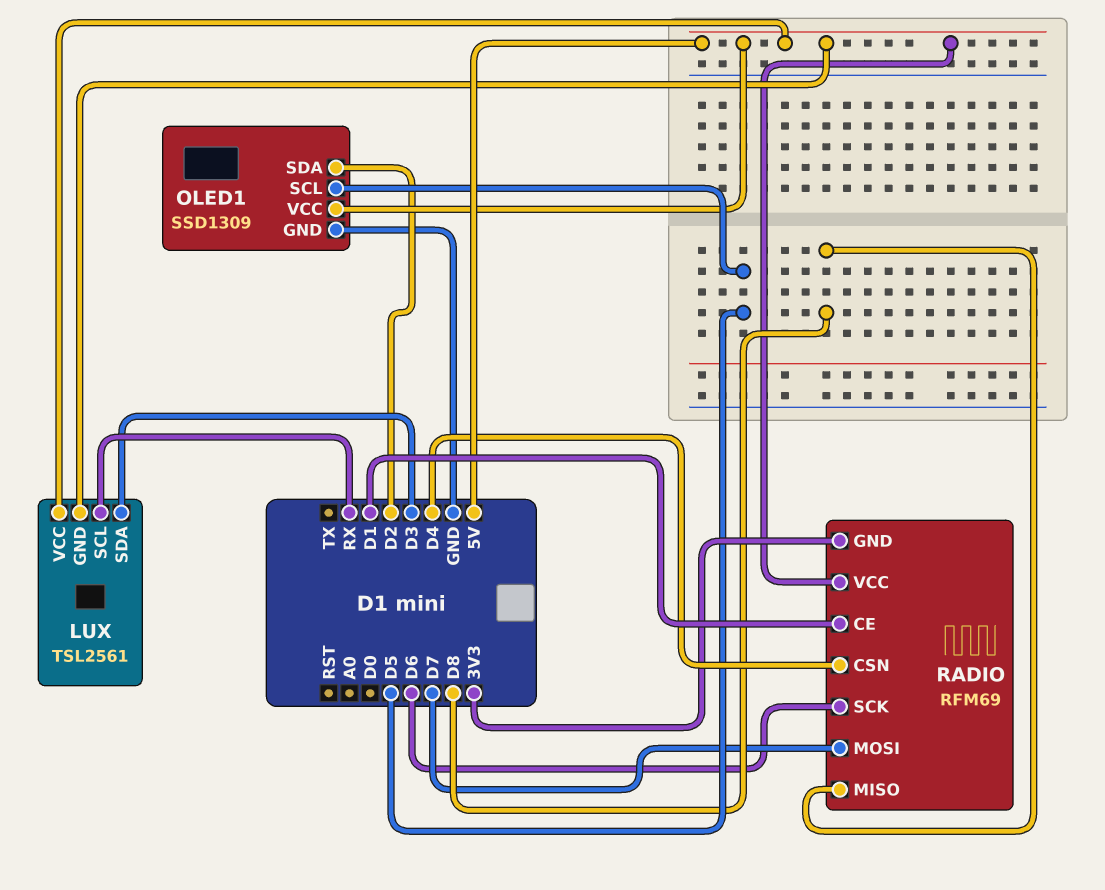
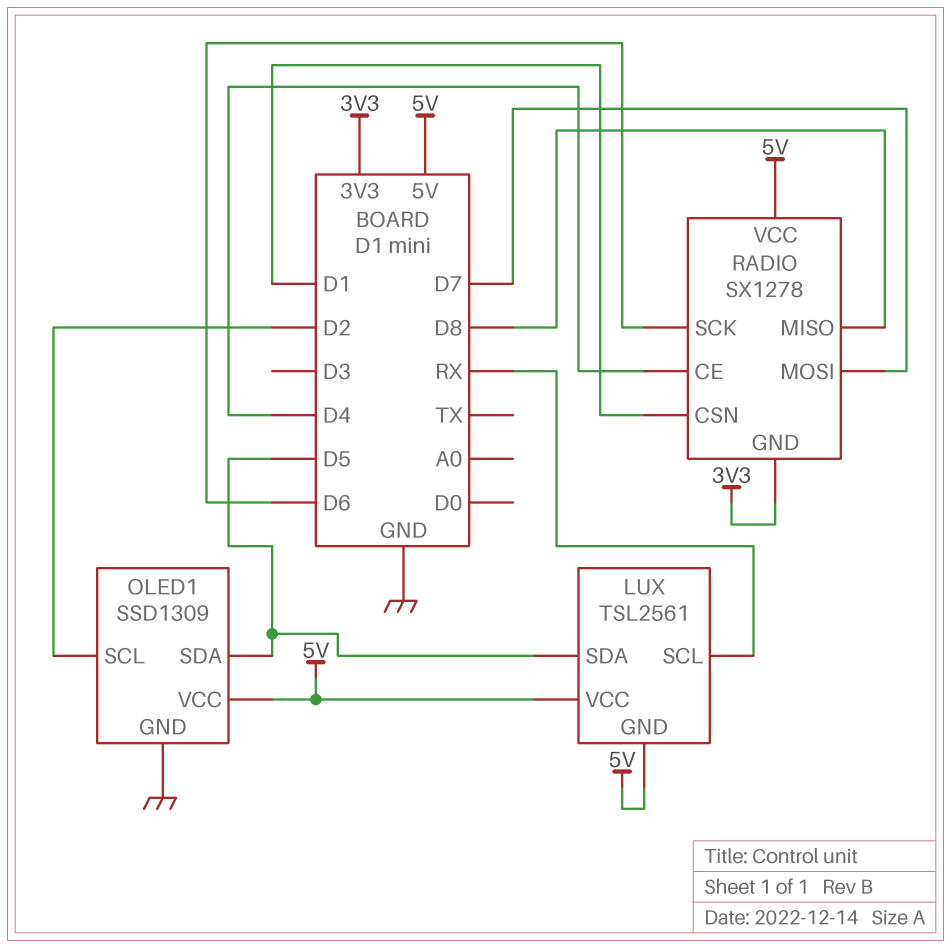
LUX pin SDA: D3 -> D5
OLED1 pin SCL: D5 -> D2
OLED1 pin SDA: D2 -> D5
RADIO: RFM69 -> SX1278
RADIO pin CE: D1 -> D4
RADIO pin CSN: D4 -> D1

